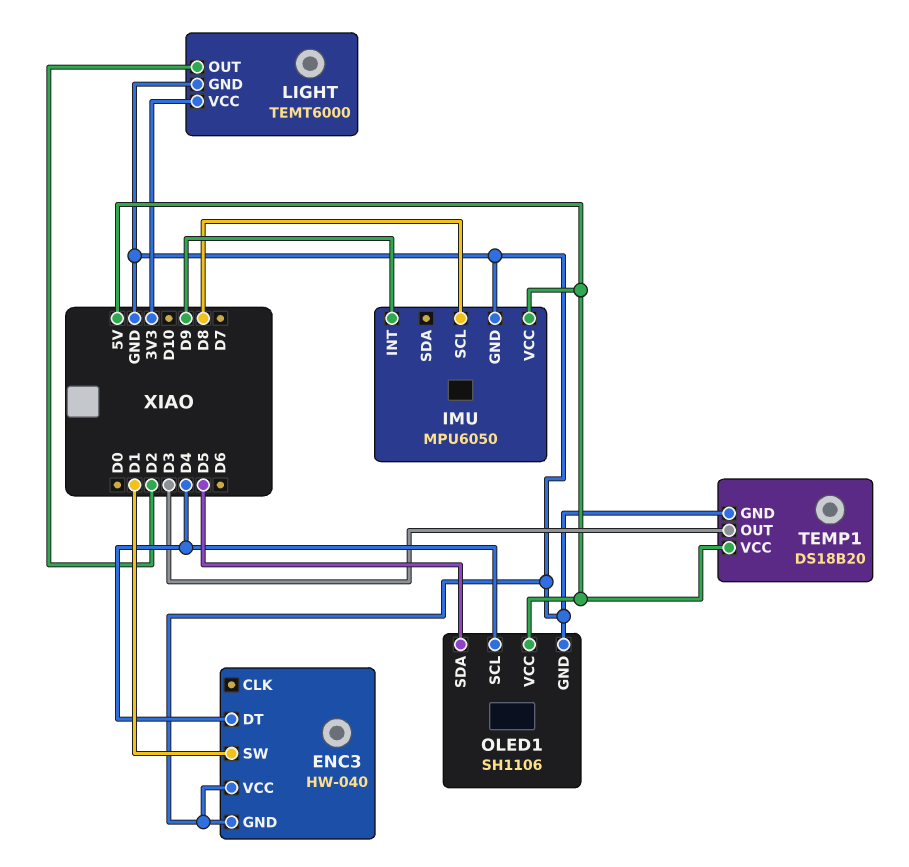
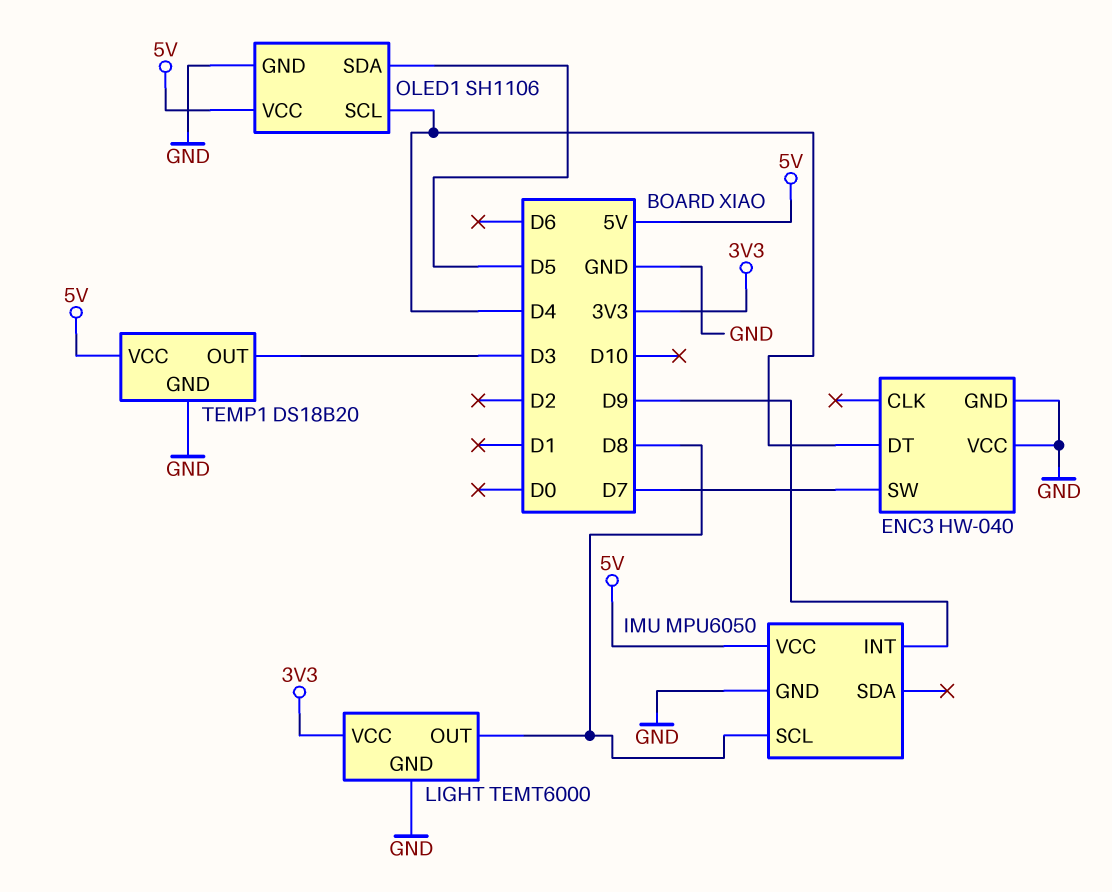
ENC3 pin SW: D1 -> D7
LIGHT pin OUT: D2 -> D8

